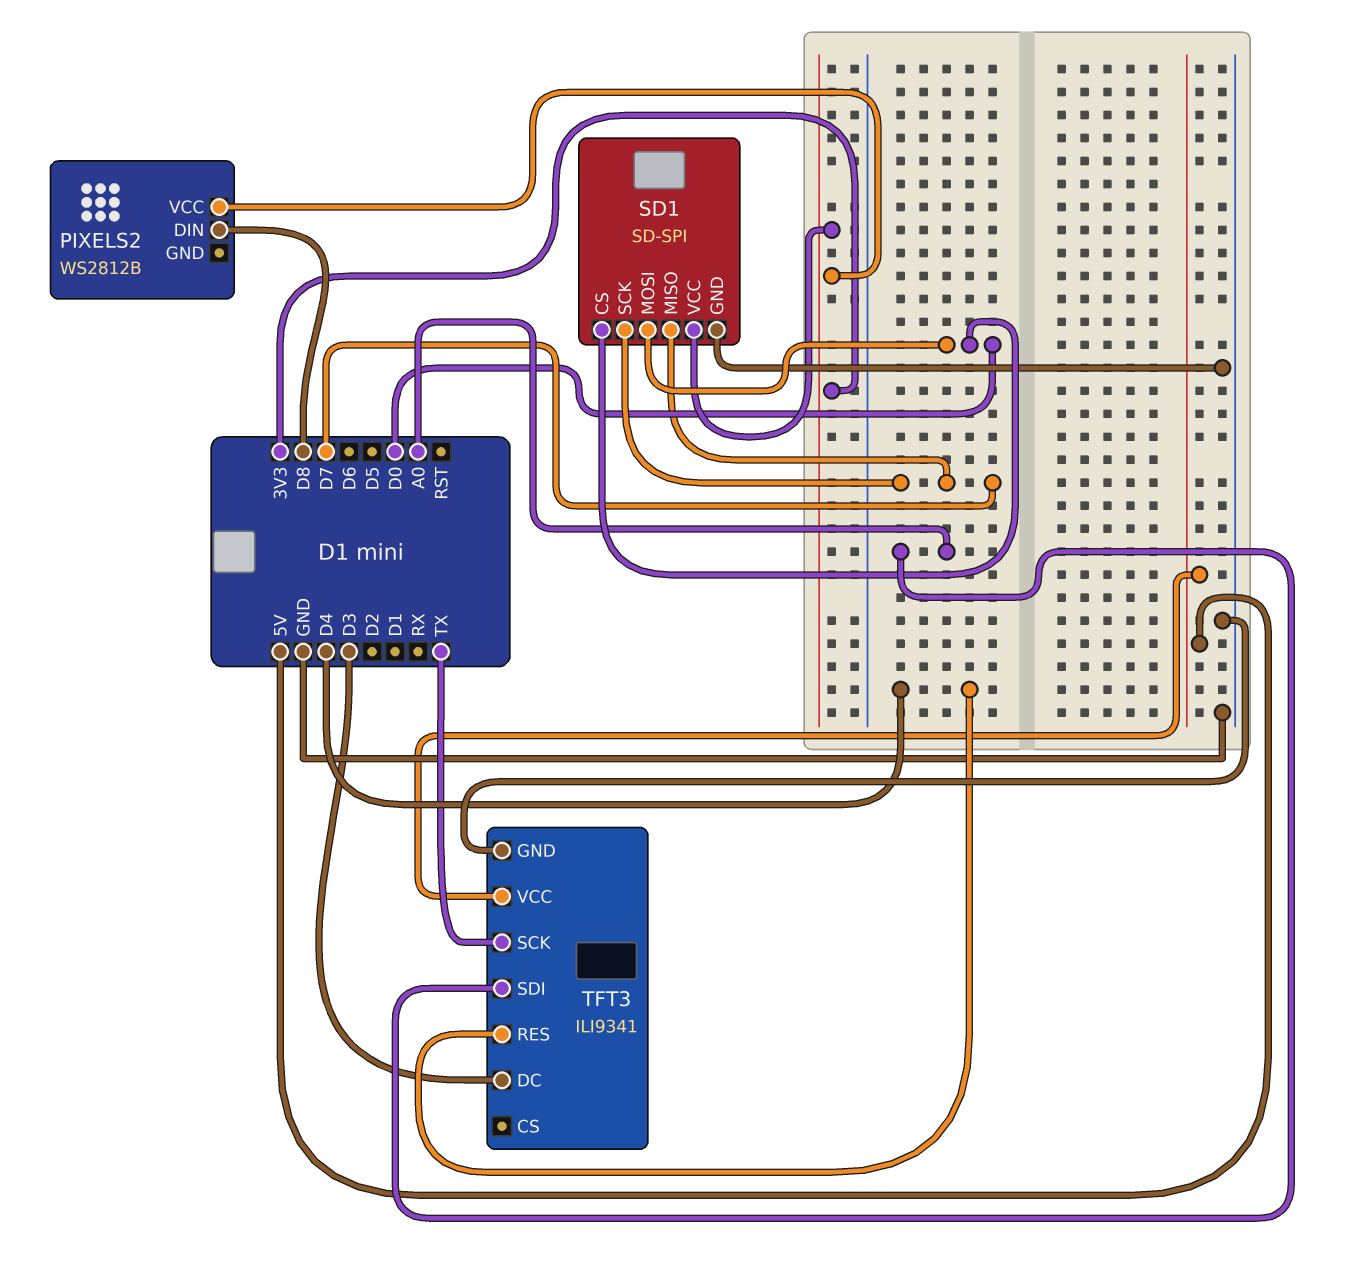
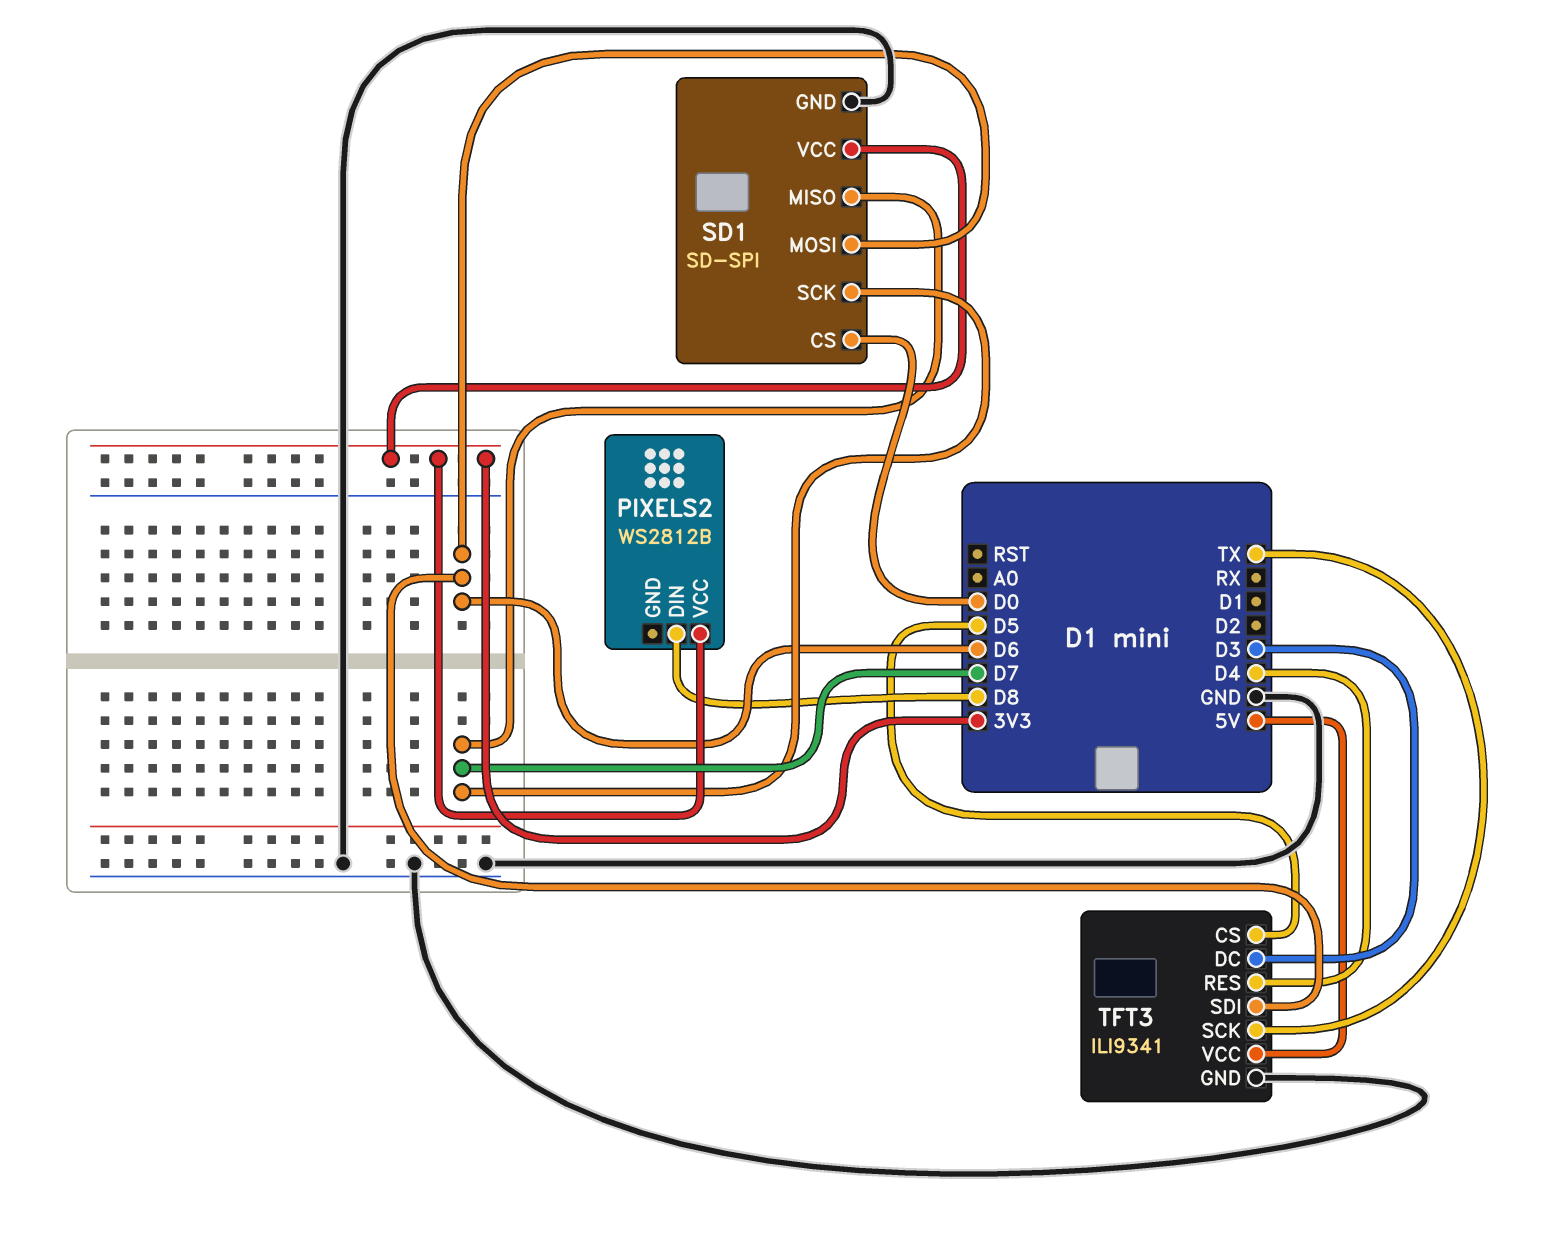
SD1 pin MOSI: D0 -> D6
TFT3 pin CS: none -> D5
TFT3 pin SDI: A0 -> D6

